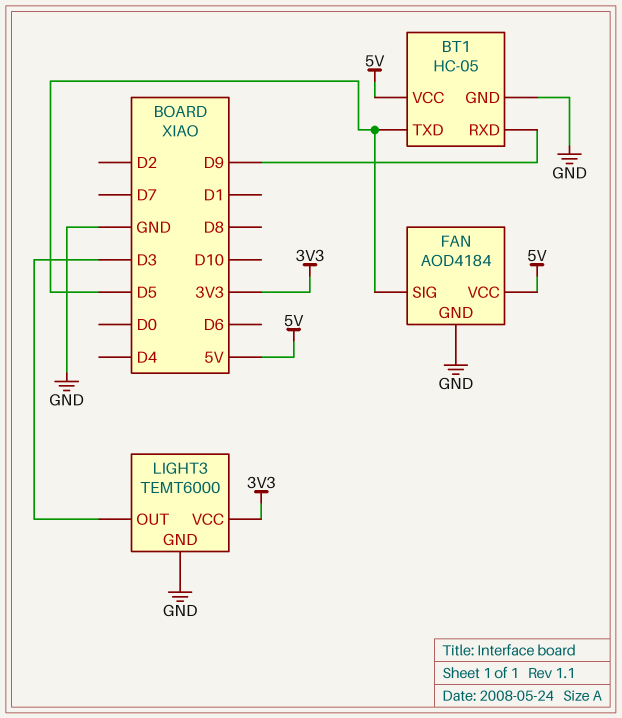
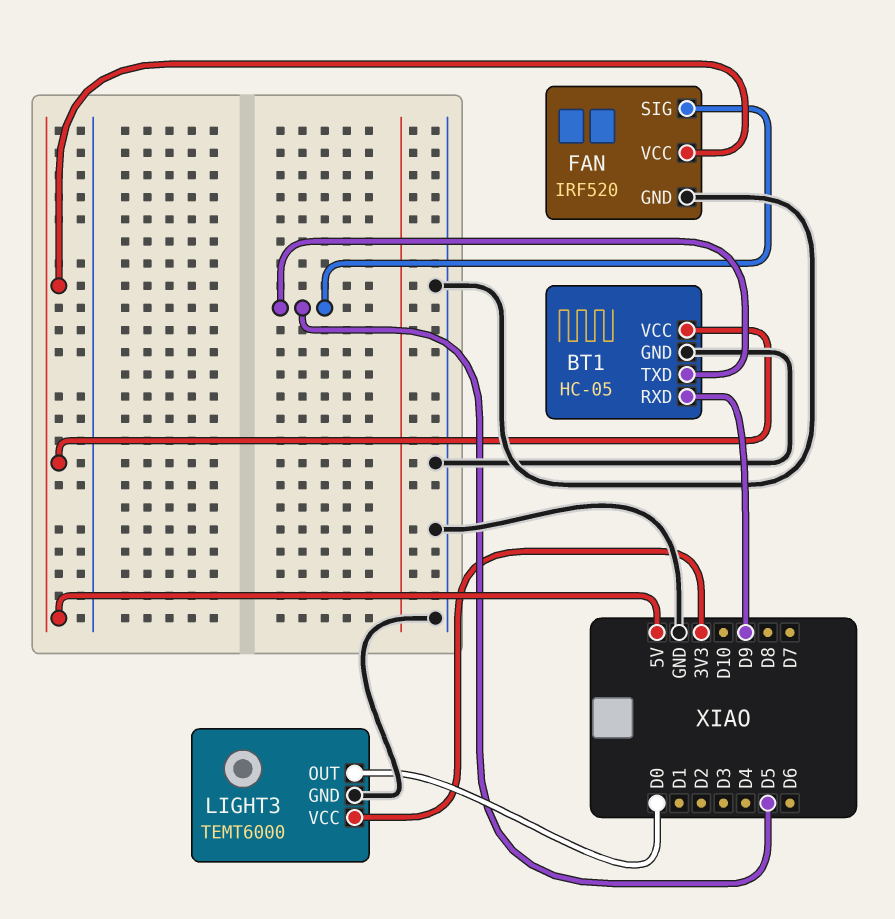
FAN: AOD4184 -> IRF520
LIGHT3 pin OUT: D3 -> D0

